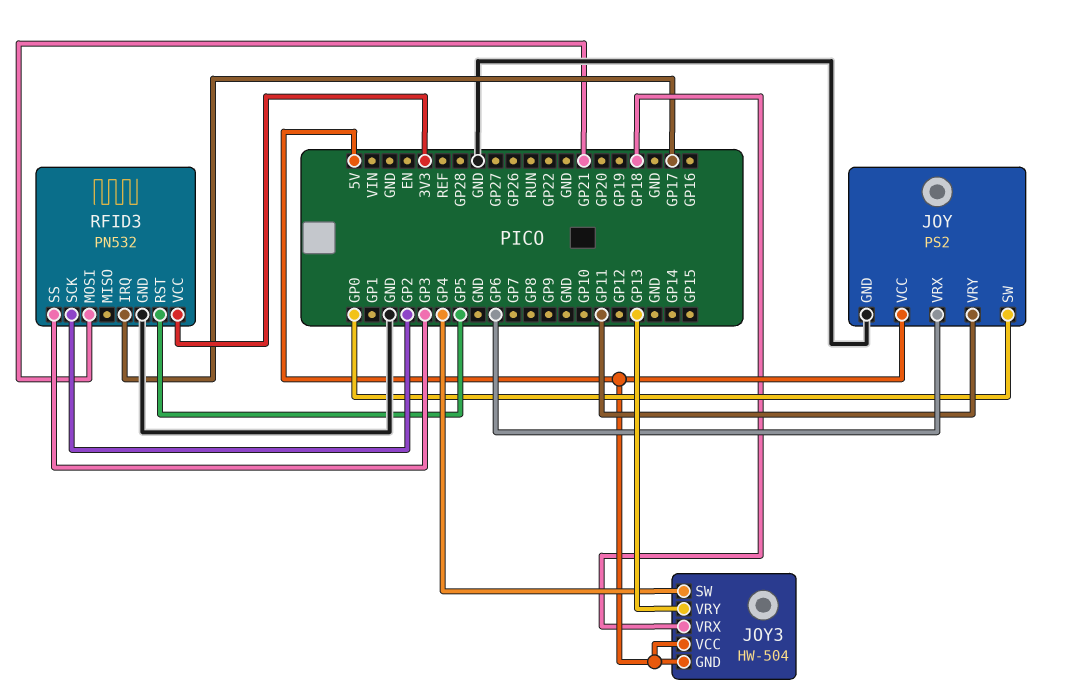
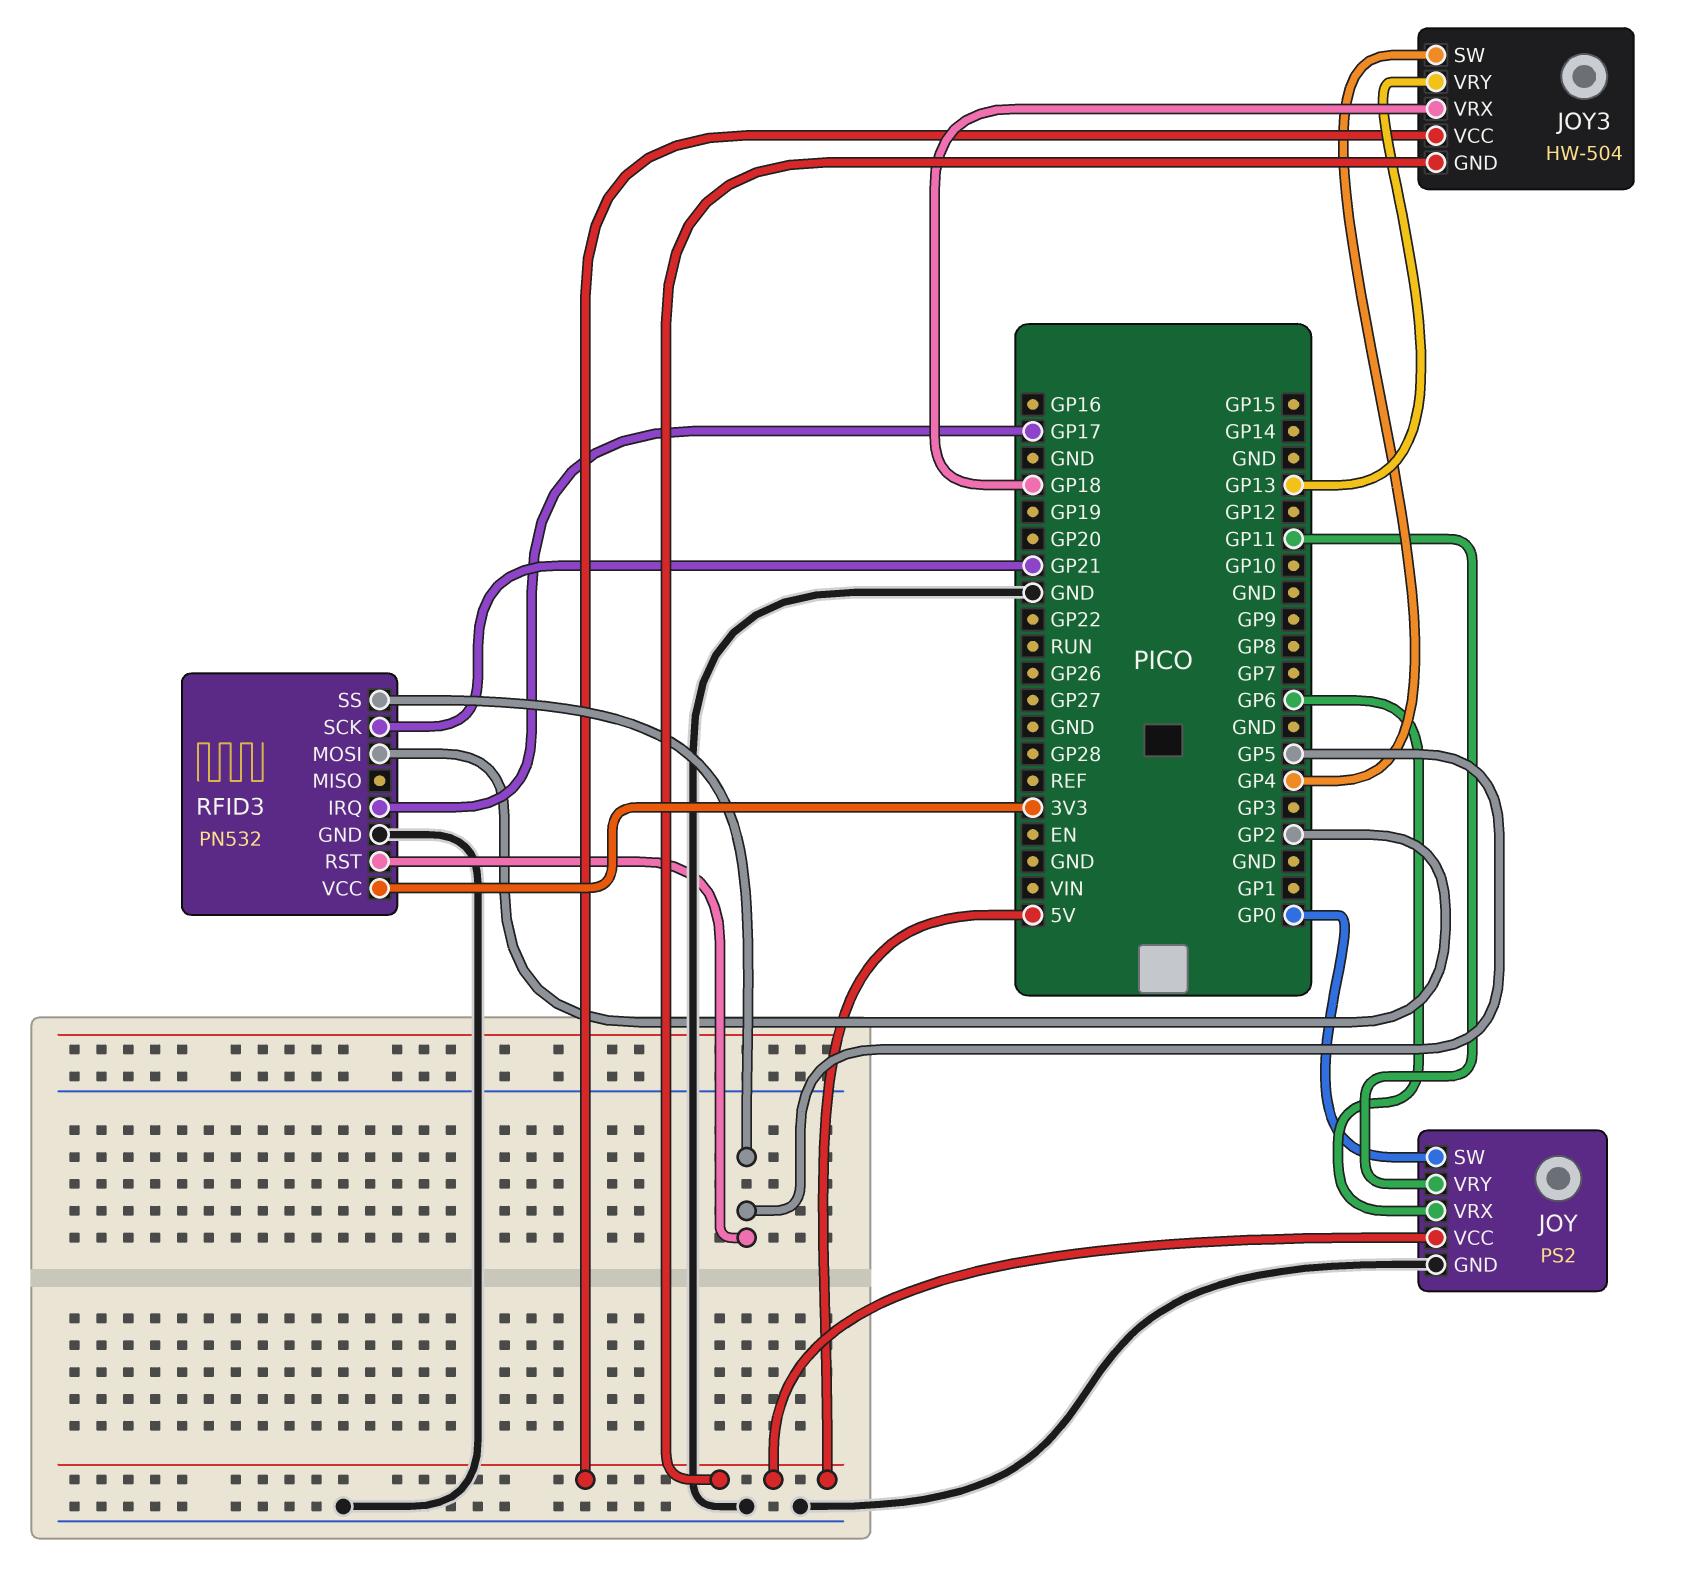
RFID3 pin MOSI: GP21 -> GP2
RFID3 pin SCK: GP2 -> GP21
RFID3 pin SS: GP3 -> GP5

